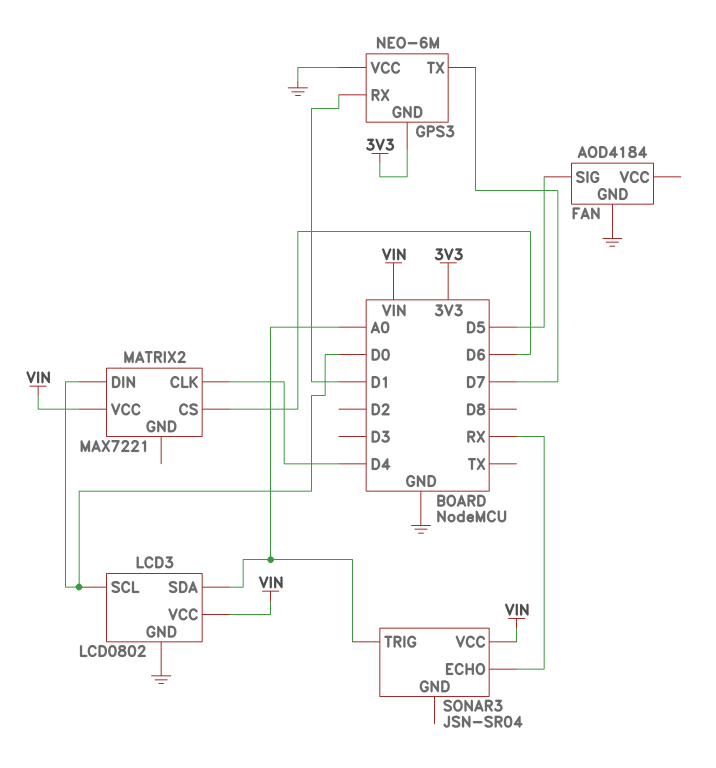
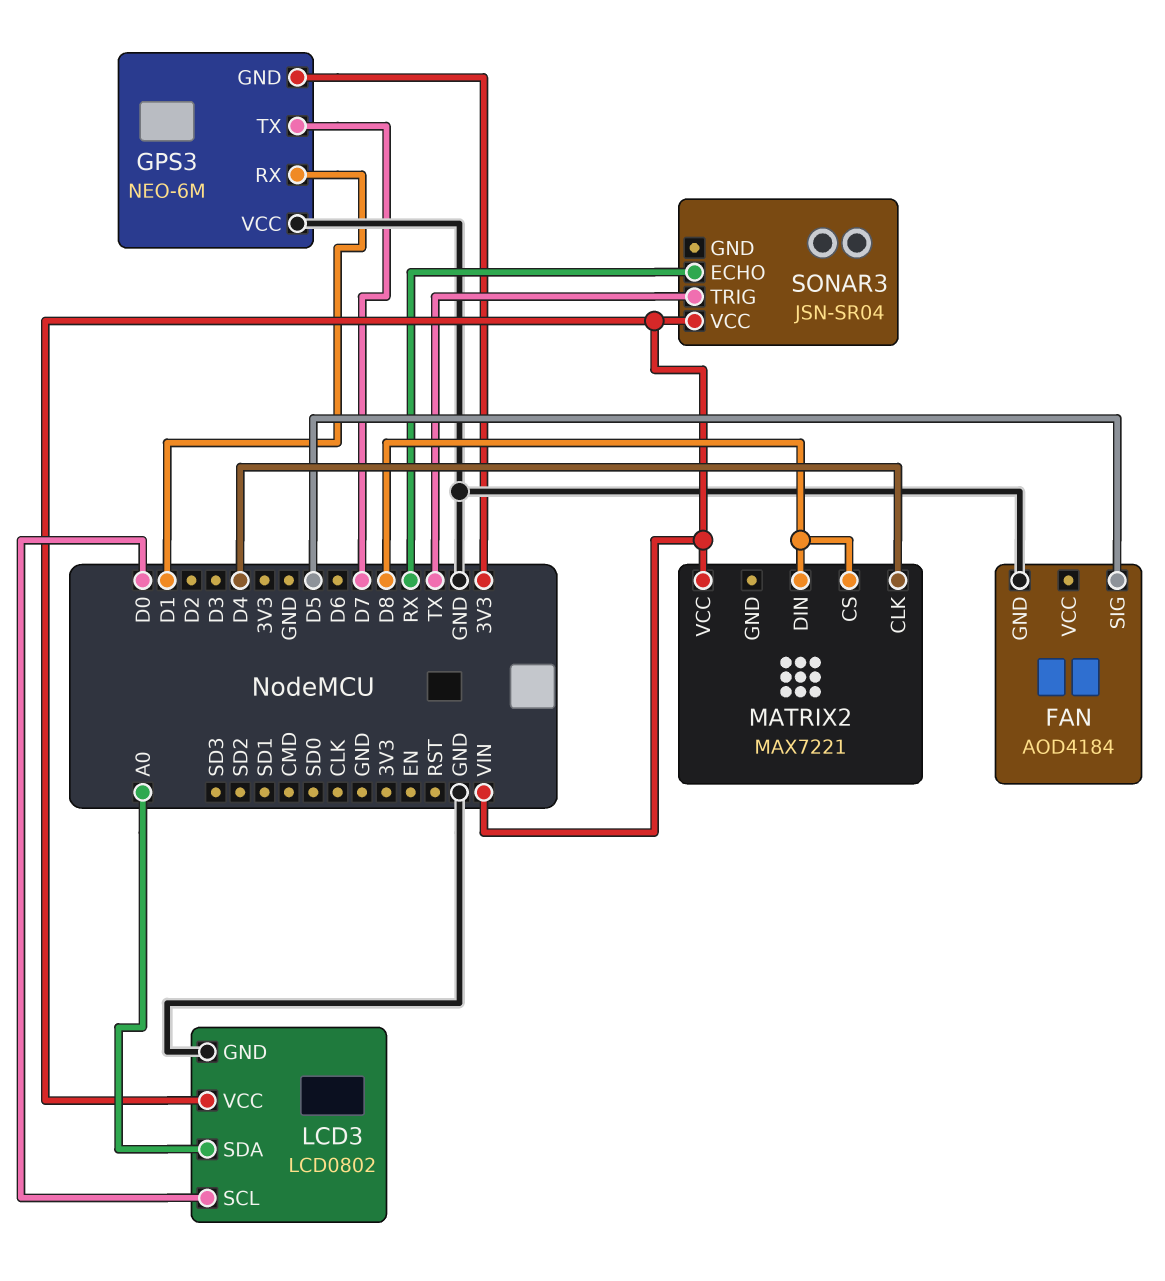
MATRIX2 pin CS: D6 -> D8
MATRIX2 pin DIN: D0 -> D8
SONAR3 pin TRIG: A0 -> TX

